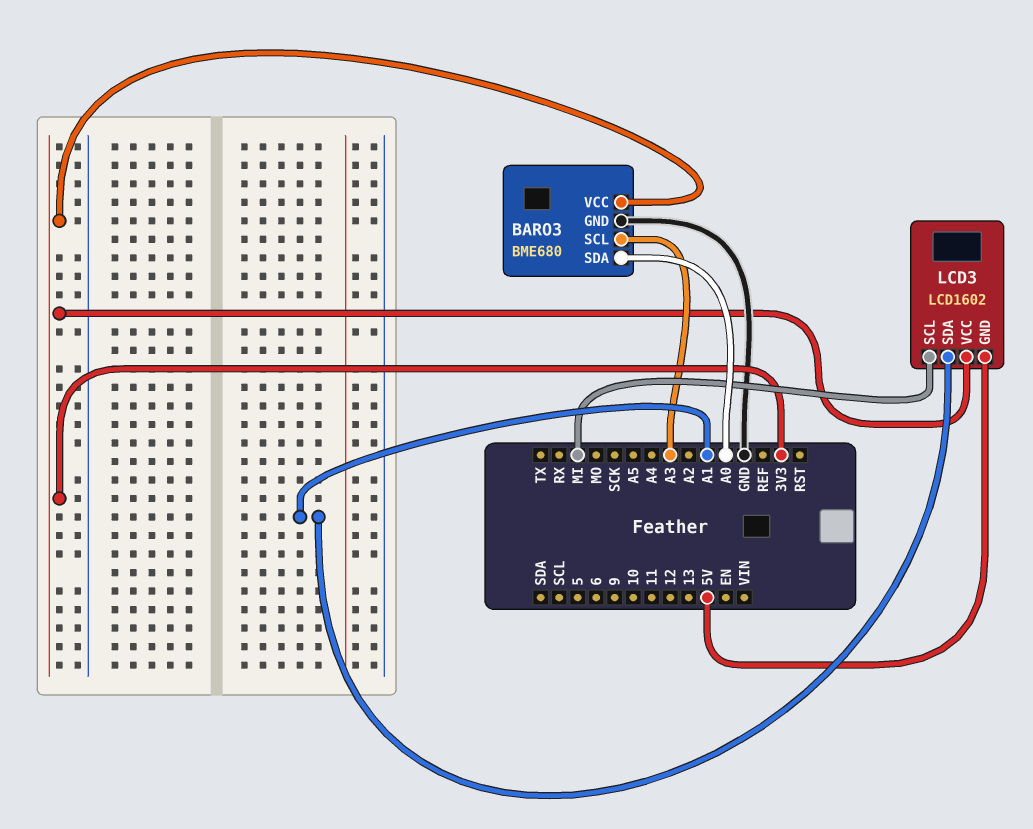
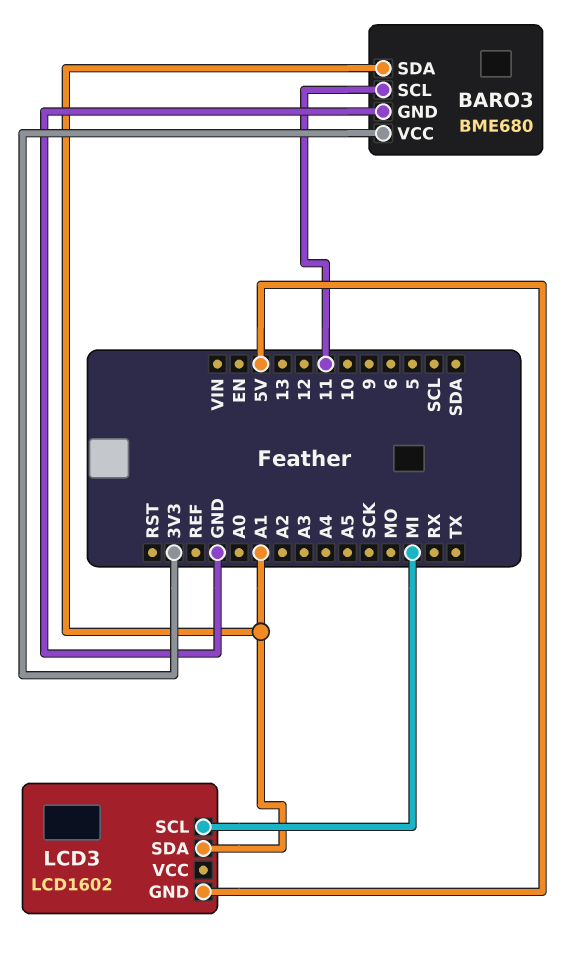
BARO3 pin SCL: A3 -> 11
BARO3 pin SDA: A0 -> A1
LCD3 pin VCC: 3V3 -> none

